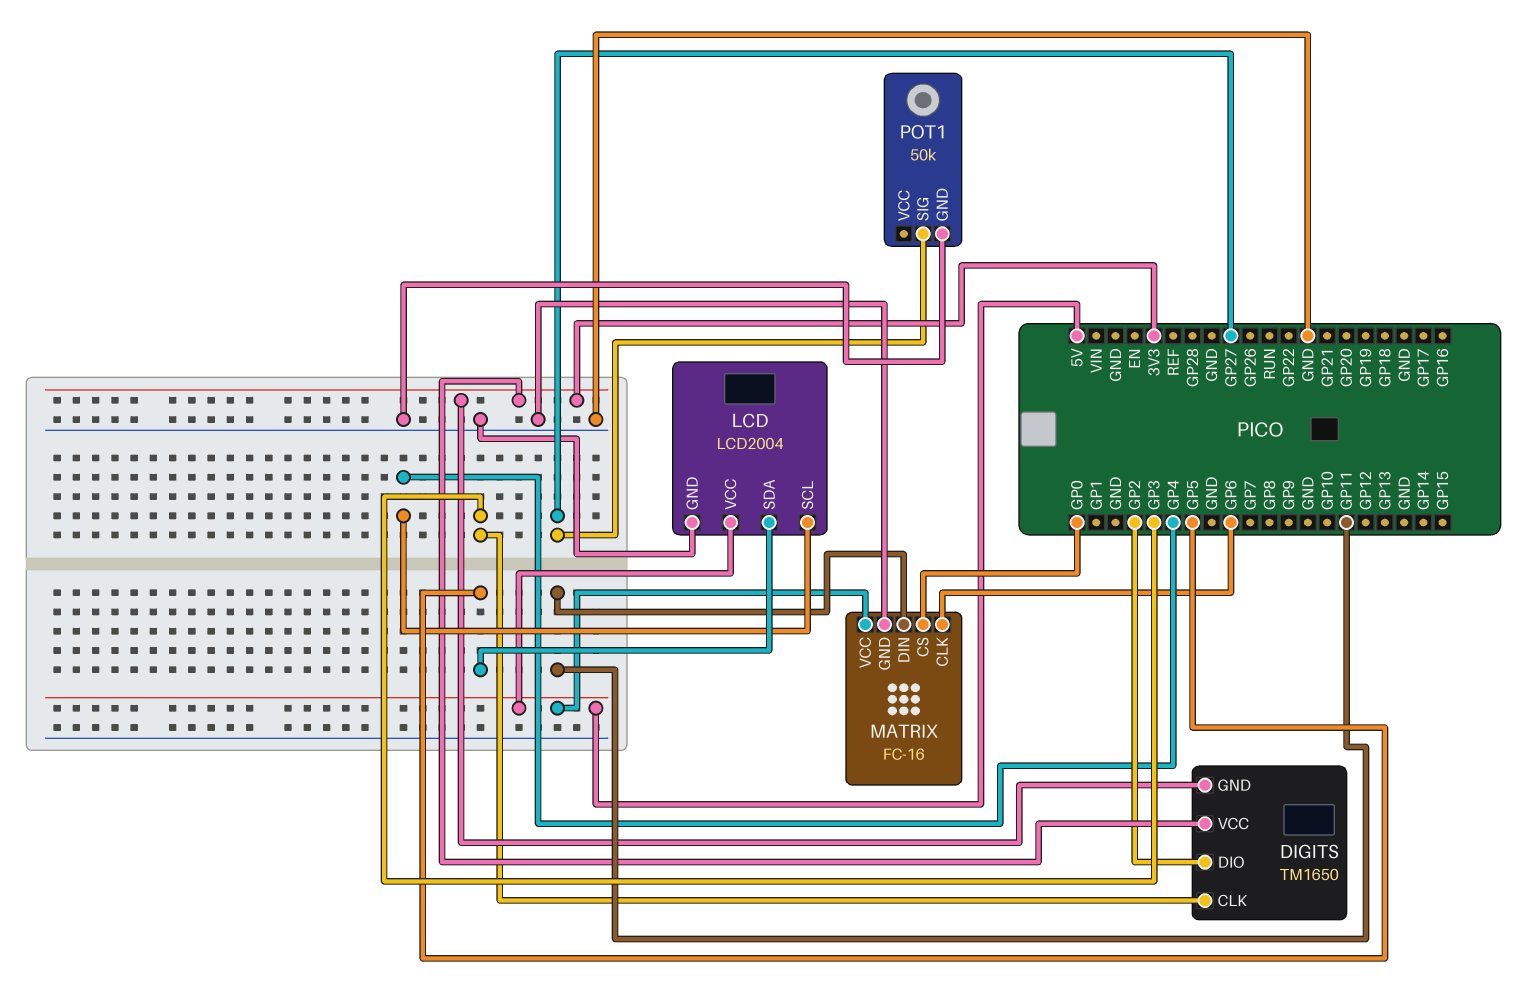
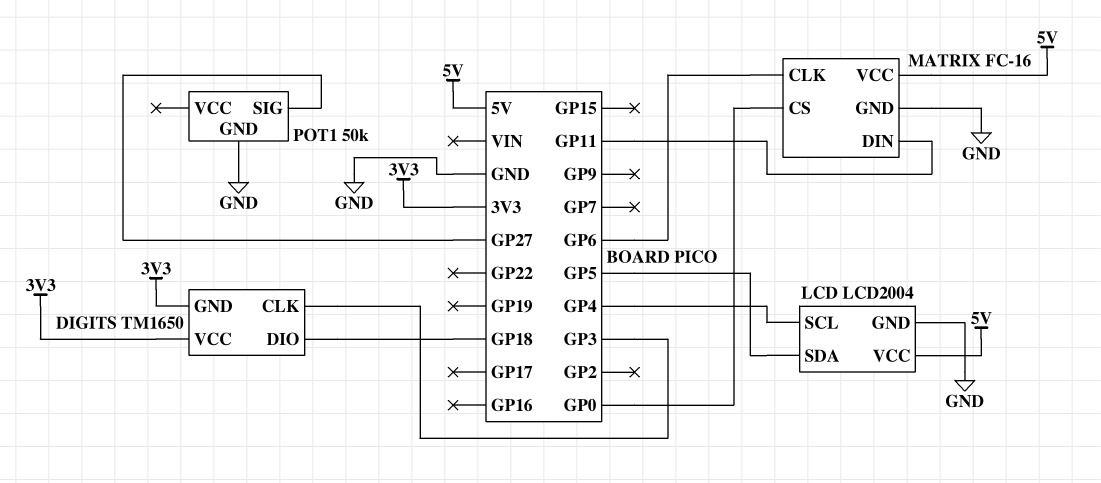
DIGITS pin DIO: GP2 -> GP18

